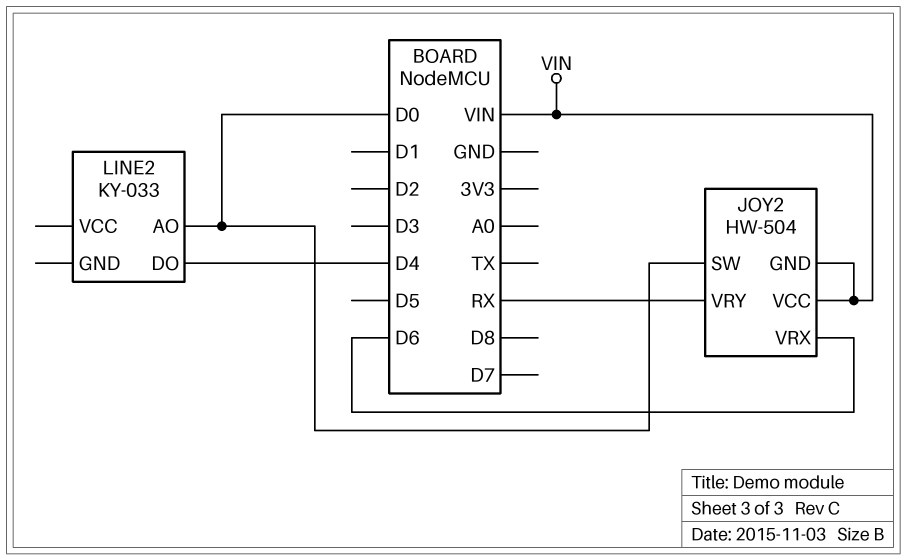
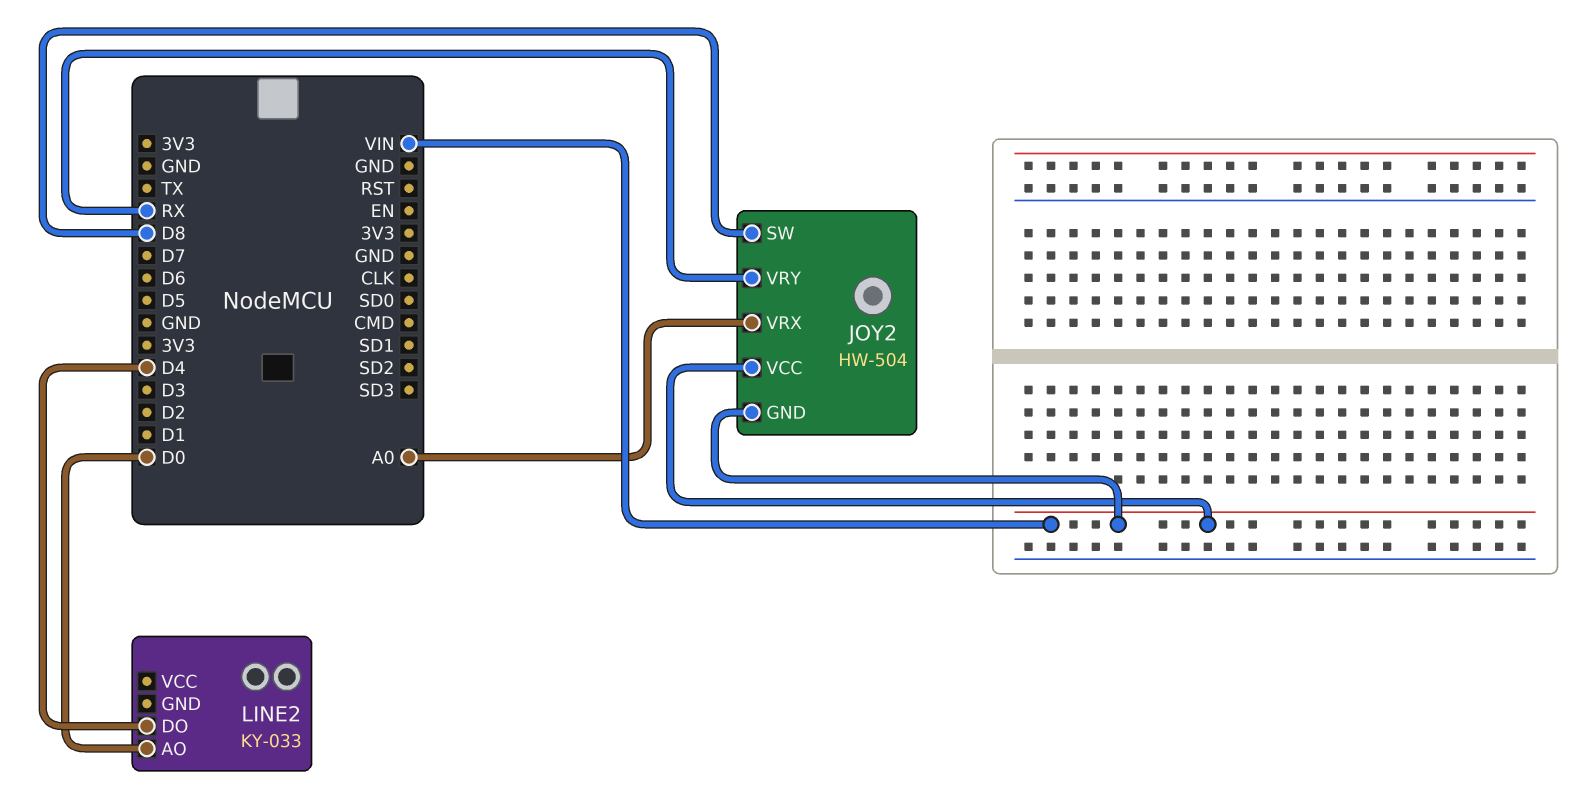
JOY2 pin SW: D0 -> D8
JOY2 pin VRX: D6 -> A0

